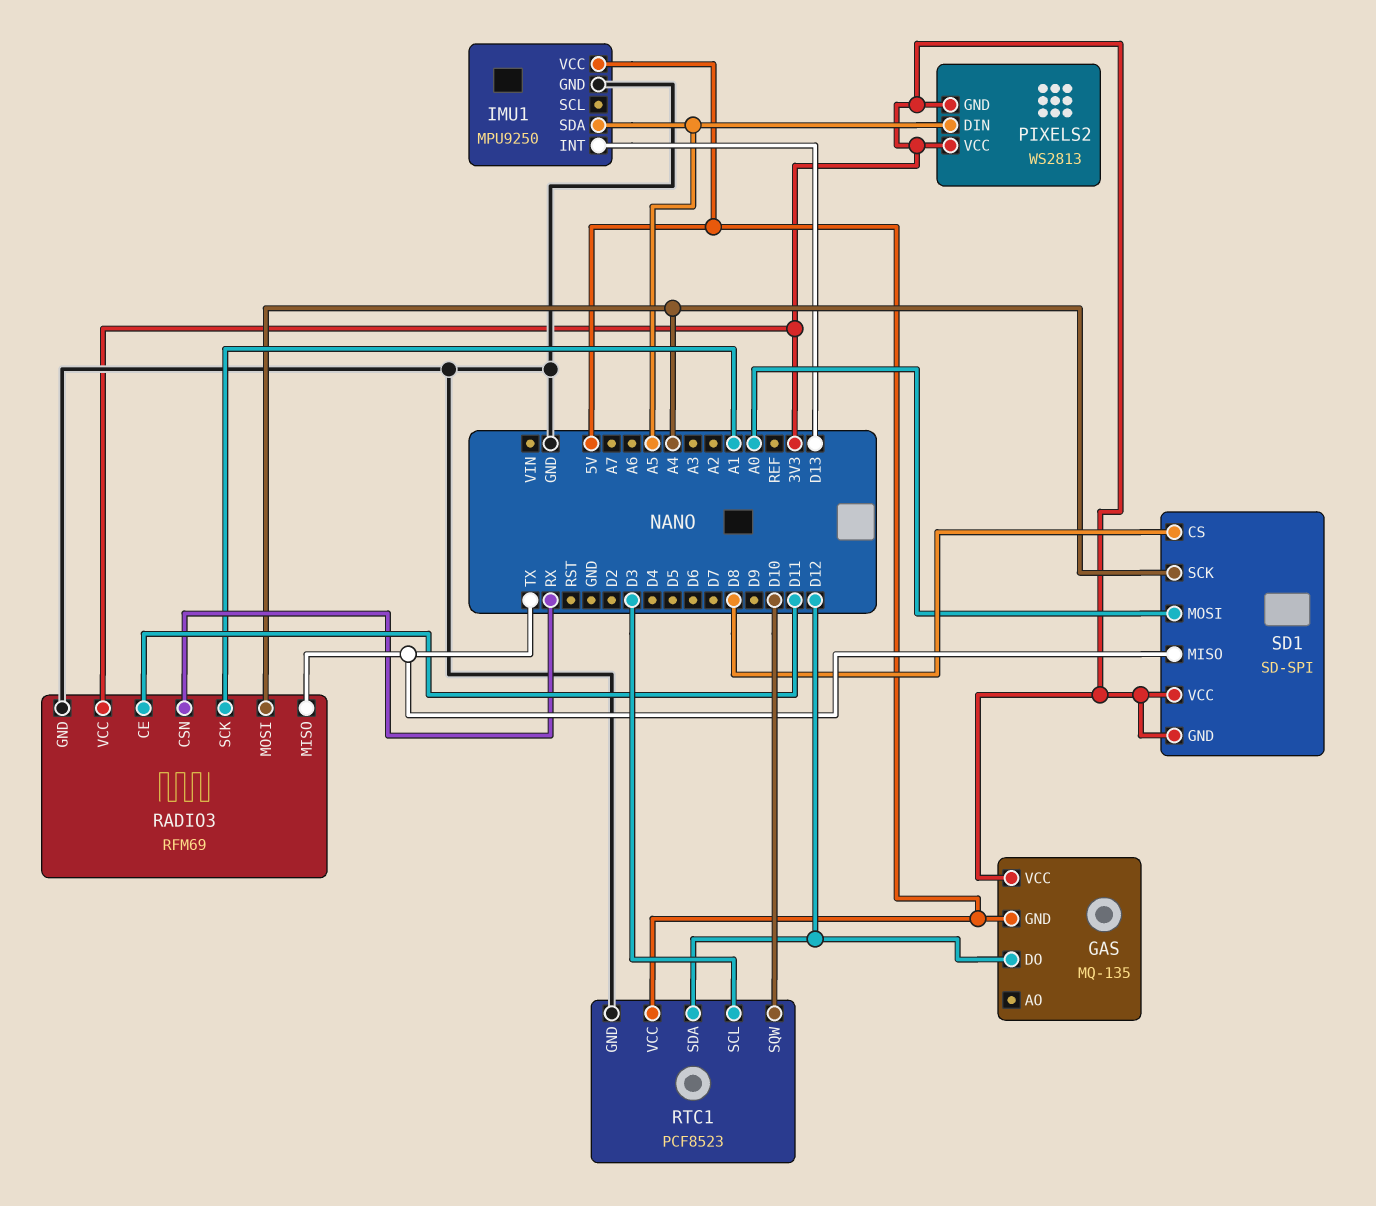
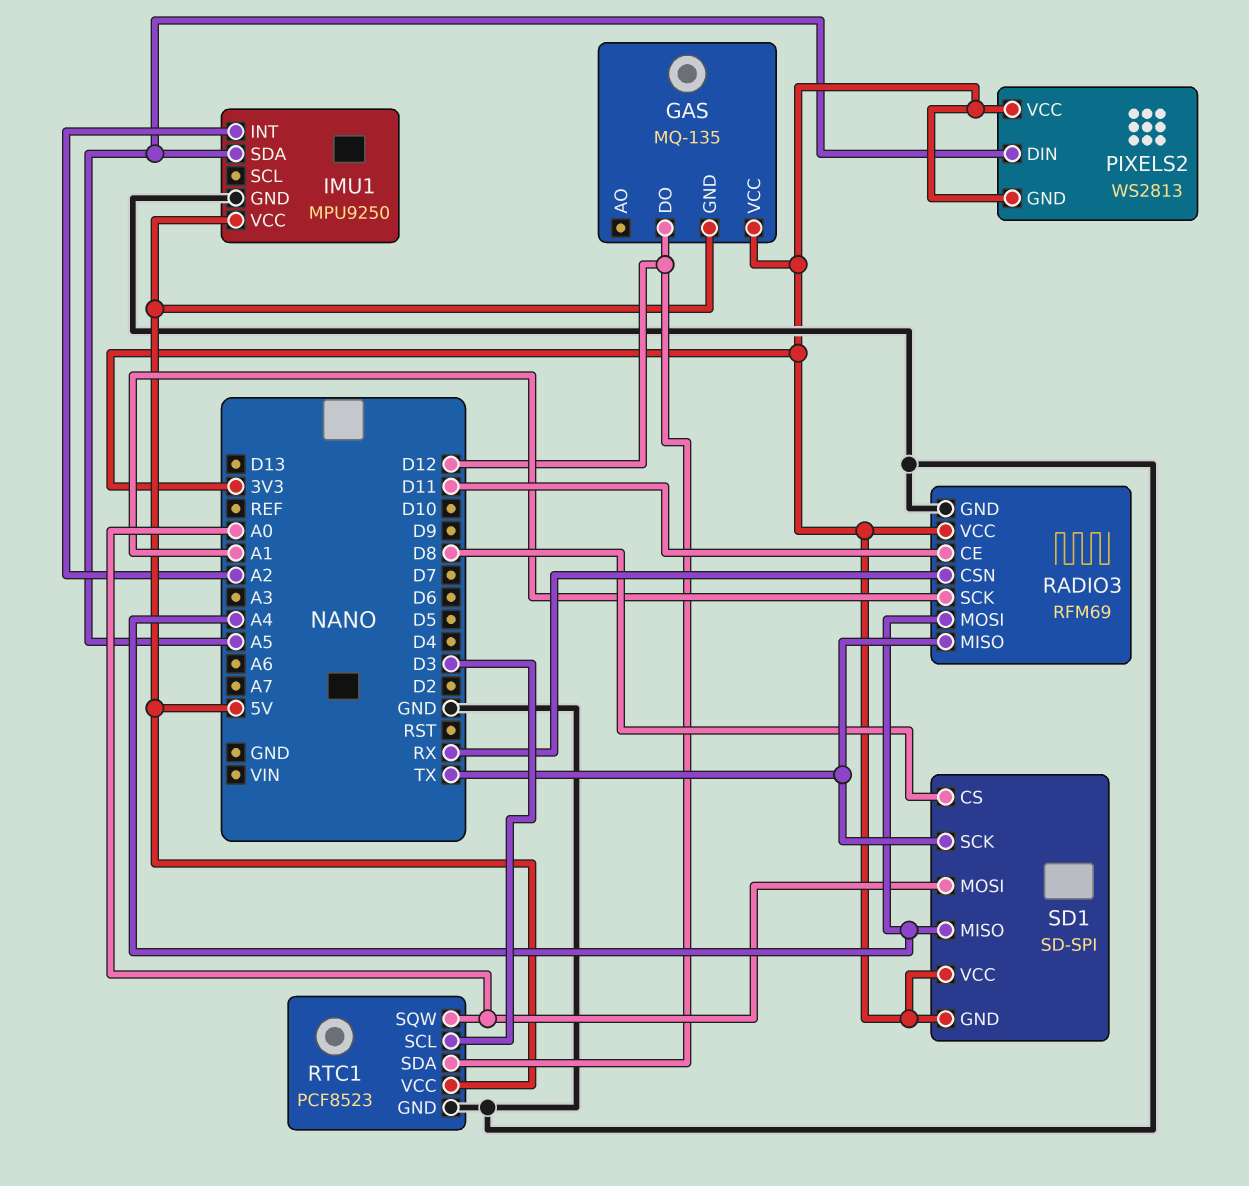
IMU1 pin INT: D13 -> A2
RTC1 pin SQW: D10 -> A0
SD1 pin MISO: TX -> A4
SD1 pin SCK: A4 -> TX

